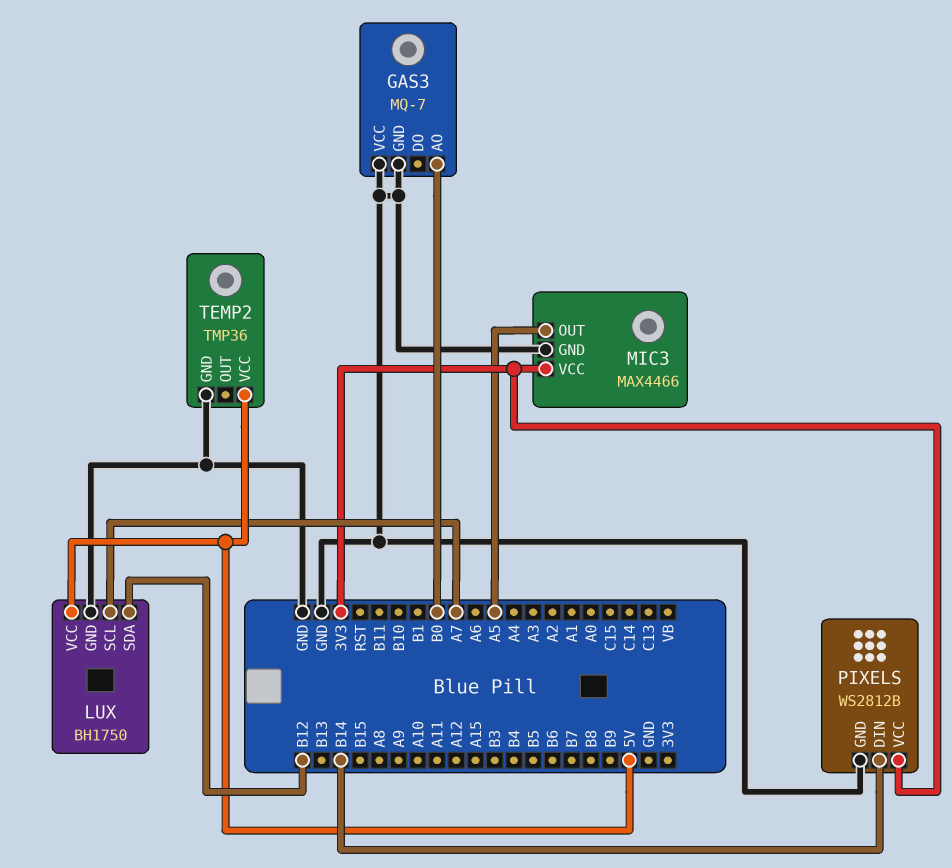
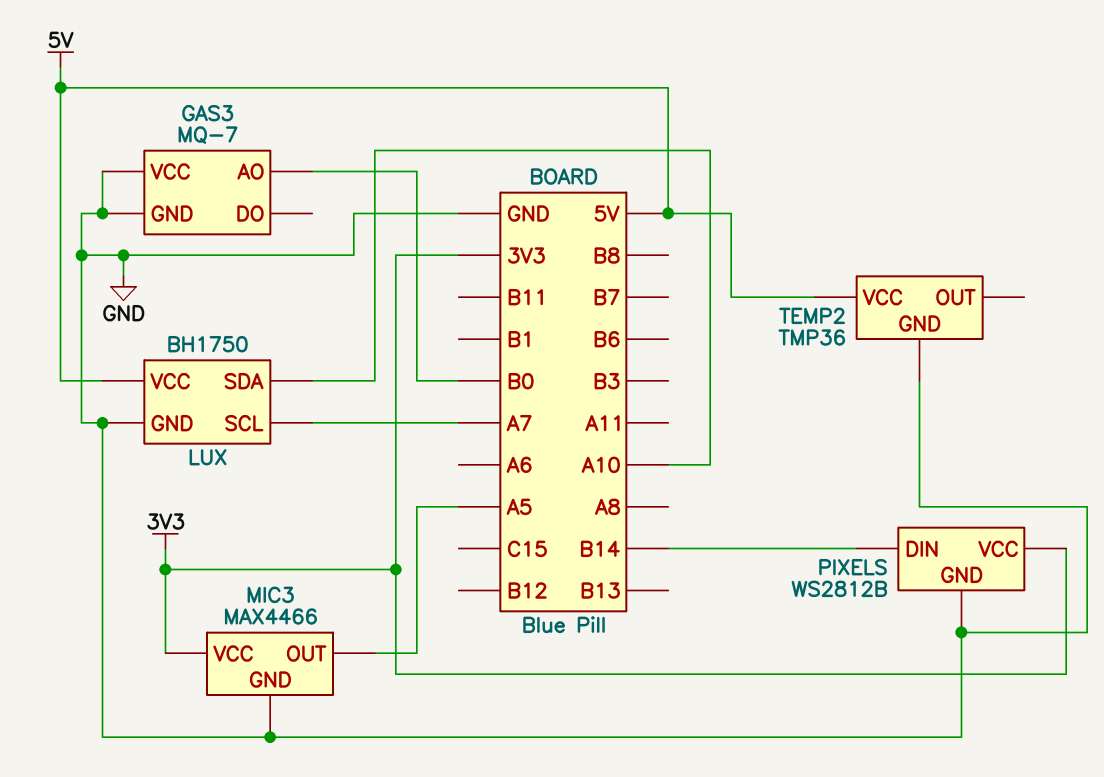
LUX pin SDA: B12 -> A10

